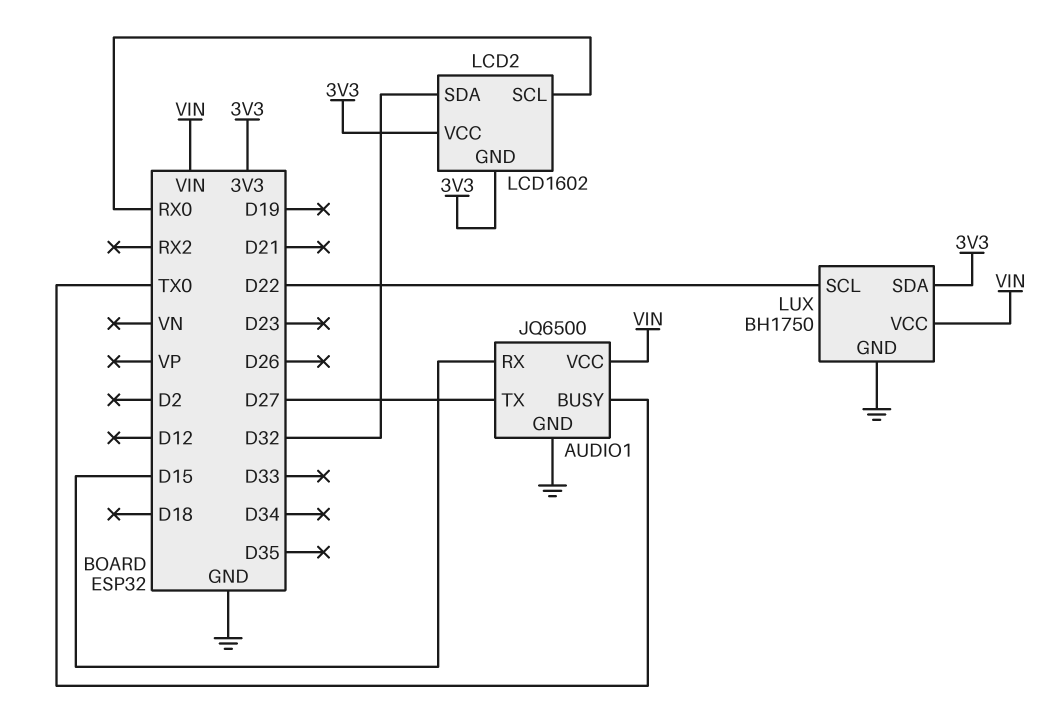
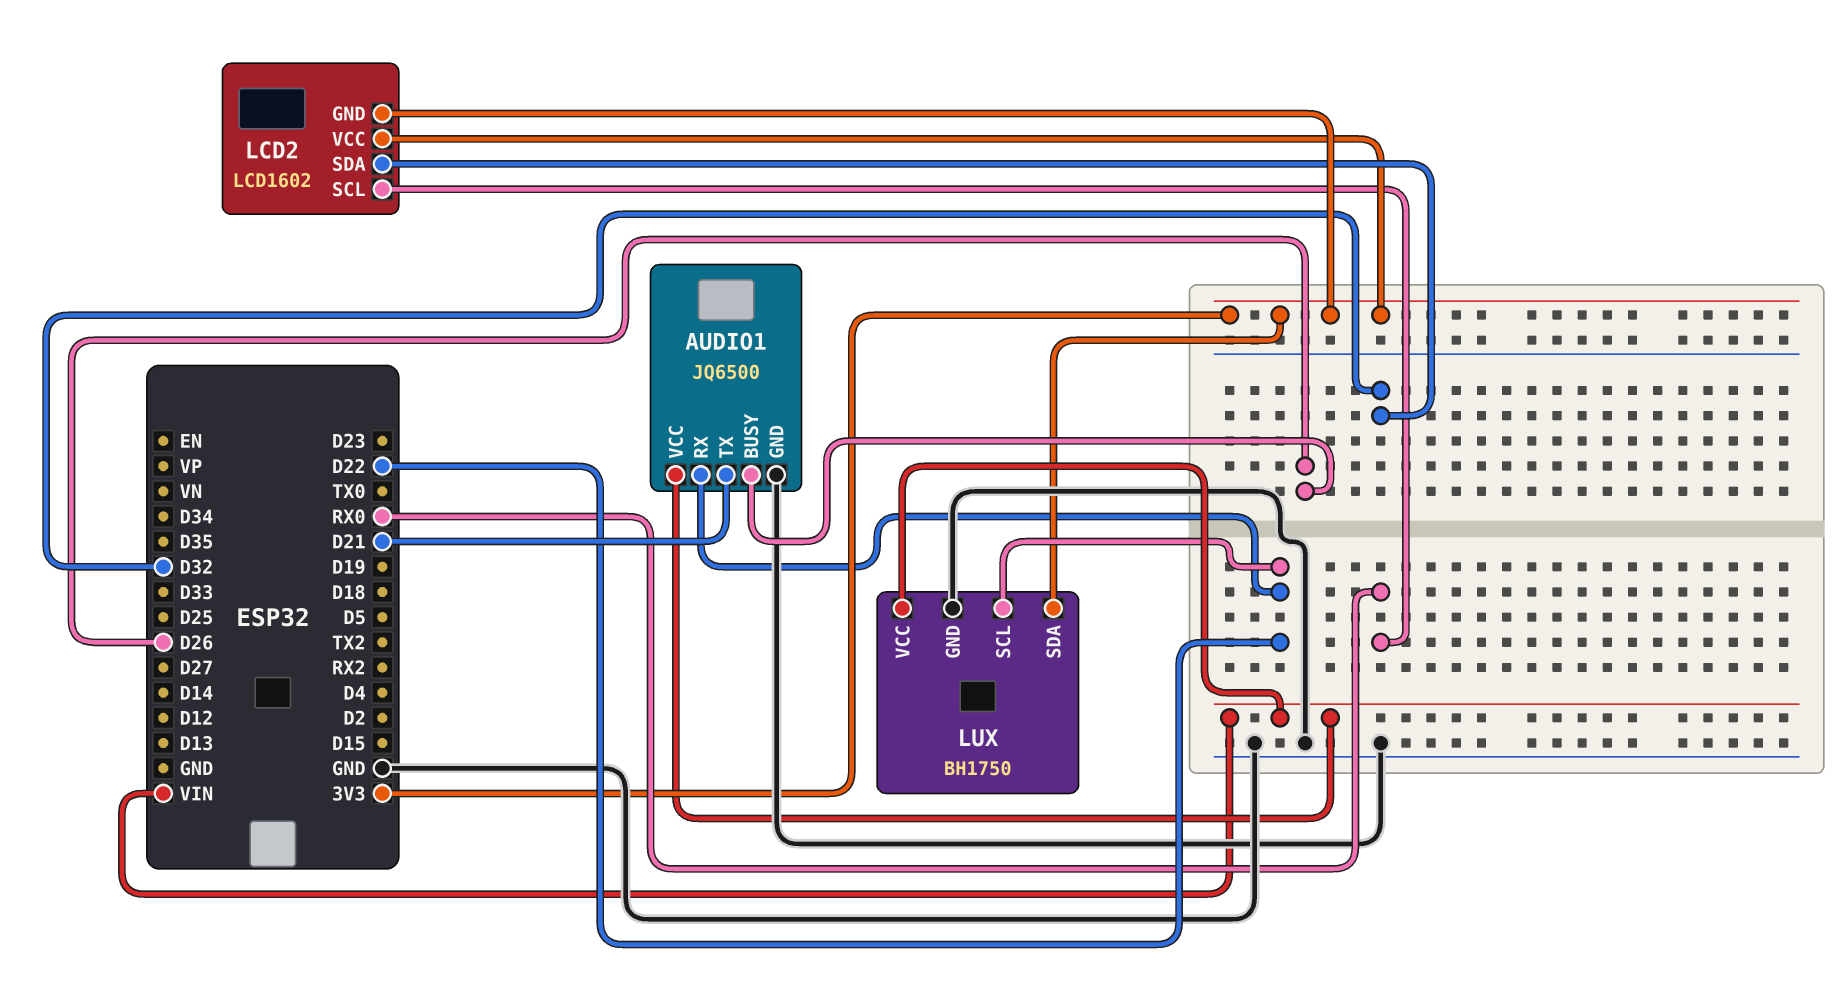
AUDIO1 pin BUSY: TX0 -> D26
AUDIO1 pin RX: D15 -> D22
AUDIO1 pin TX: D27 -> D21

